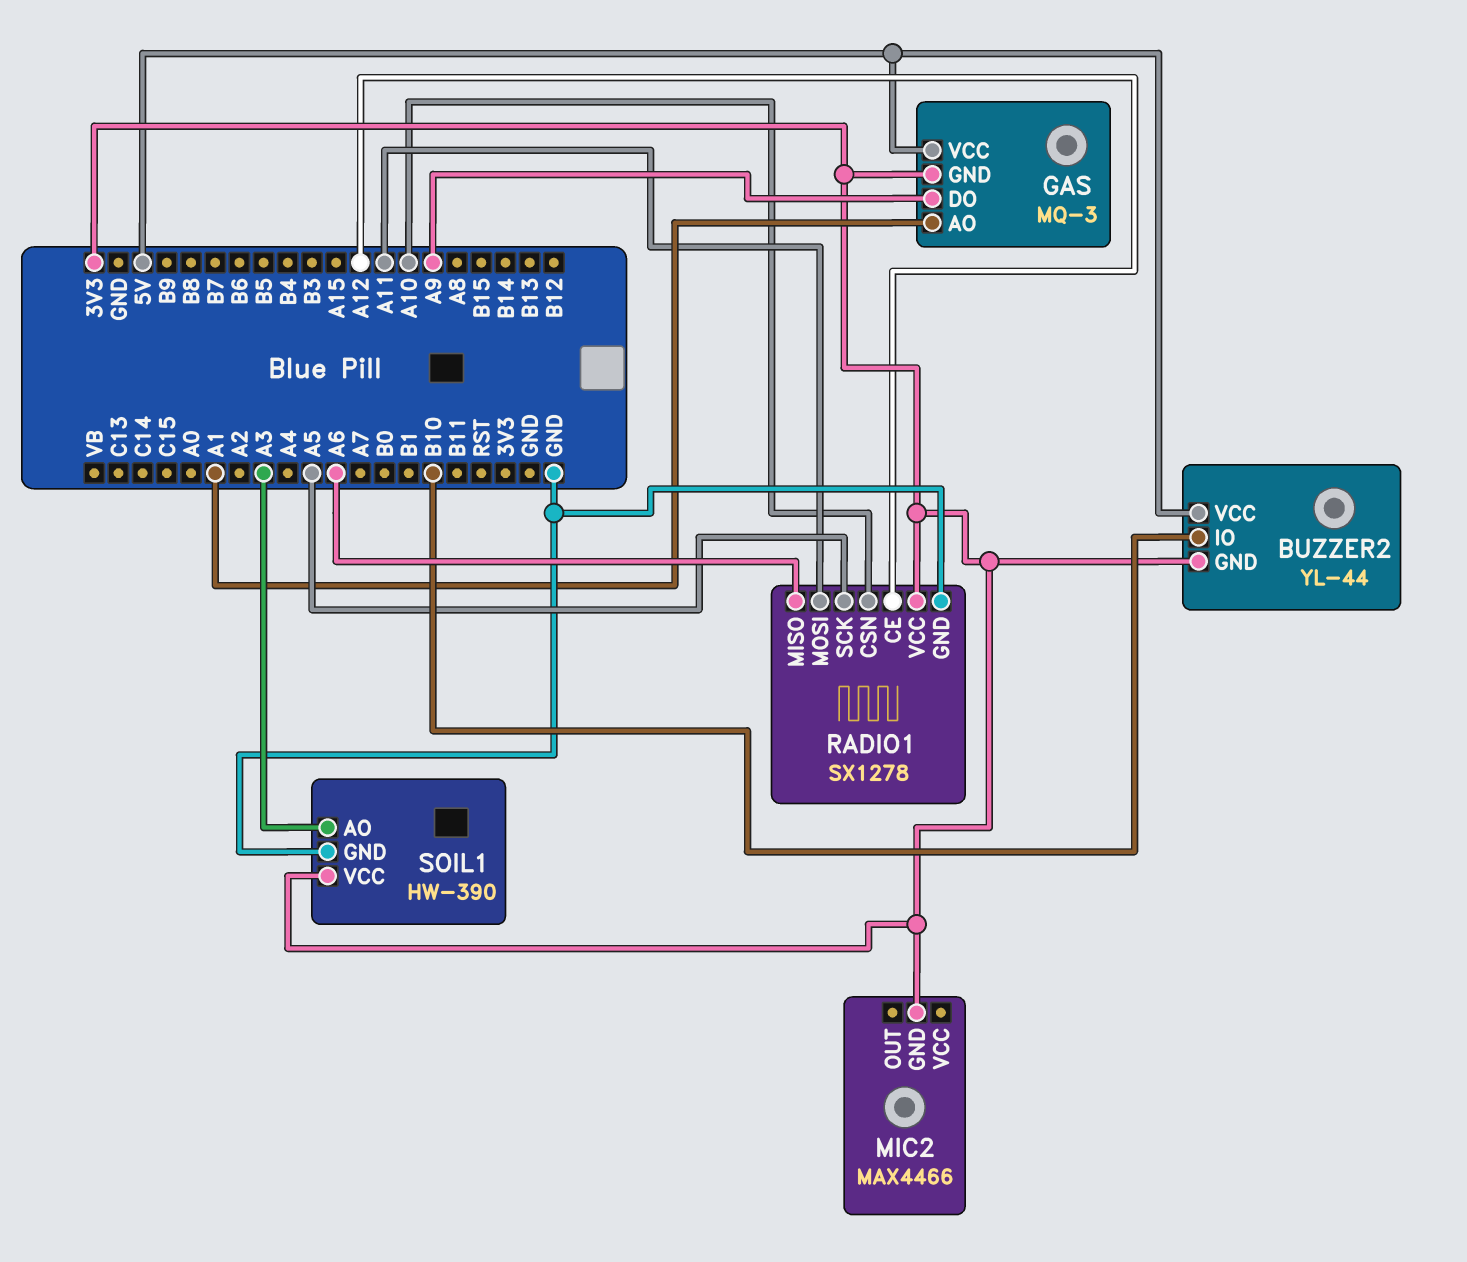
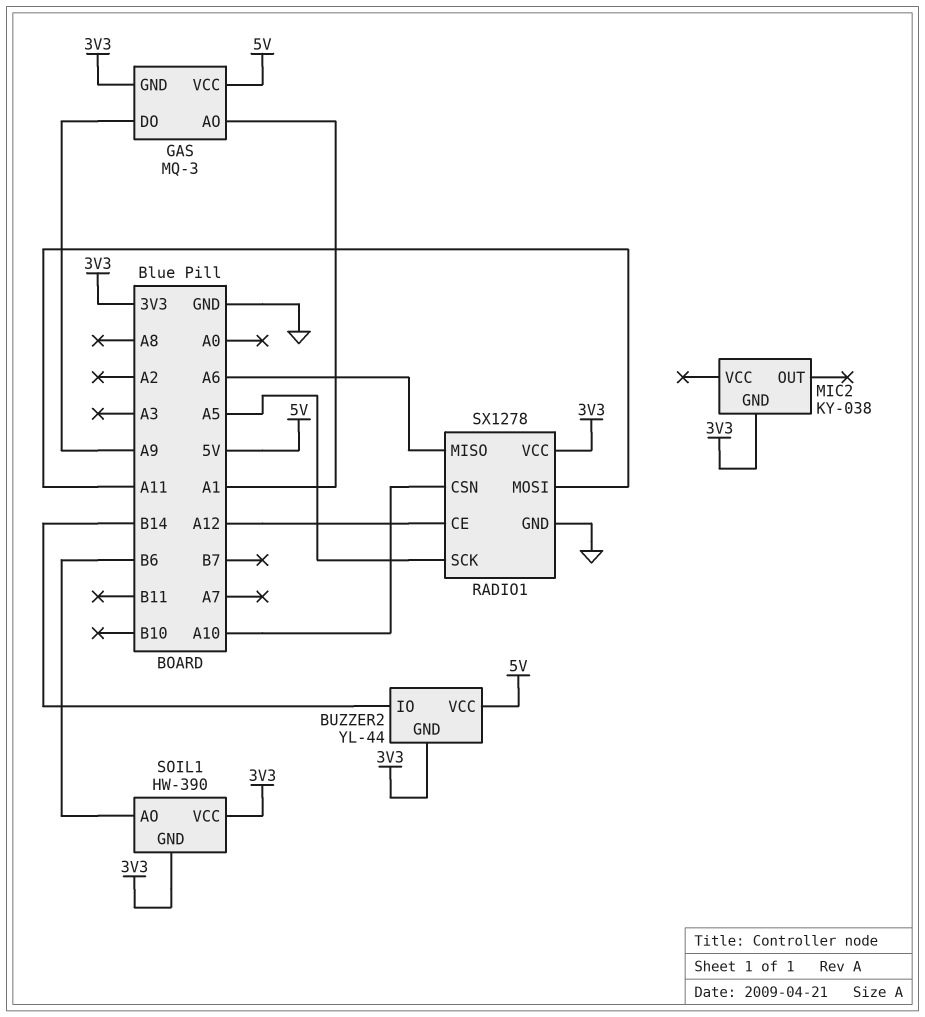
BUZZER2 pin IO: B10 -> B14
MIC2: MAX4466 -> KY-038
SOIL1 pin AO: A3 -> B6
SOIL1 pin GND: GND -> 3V3

